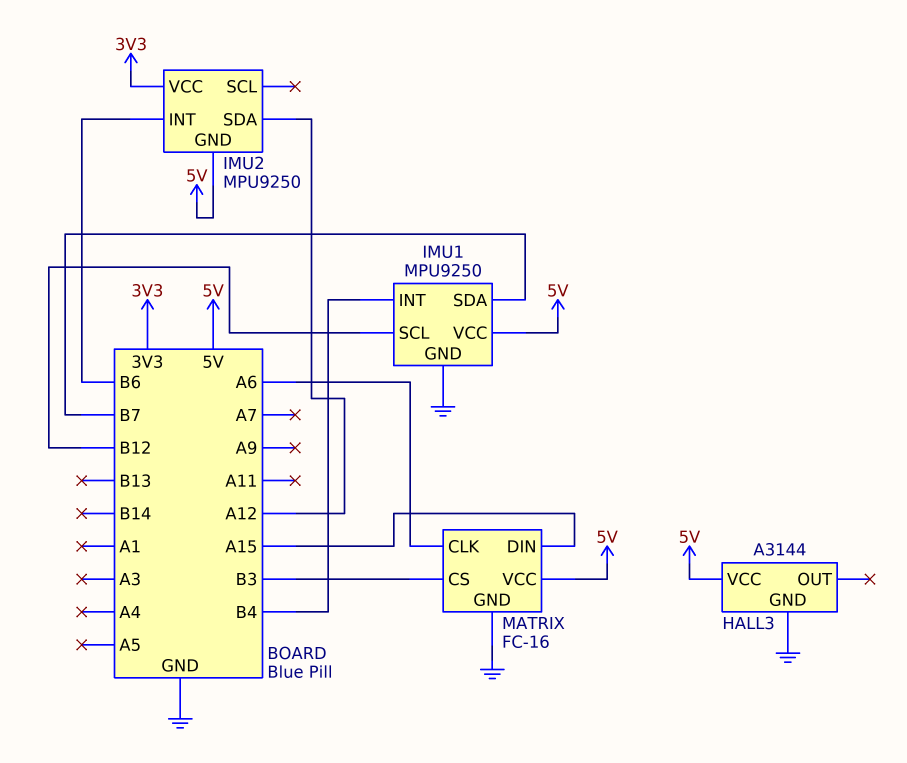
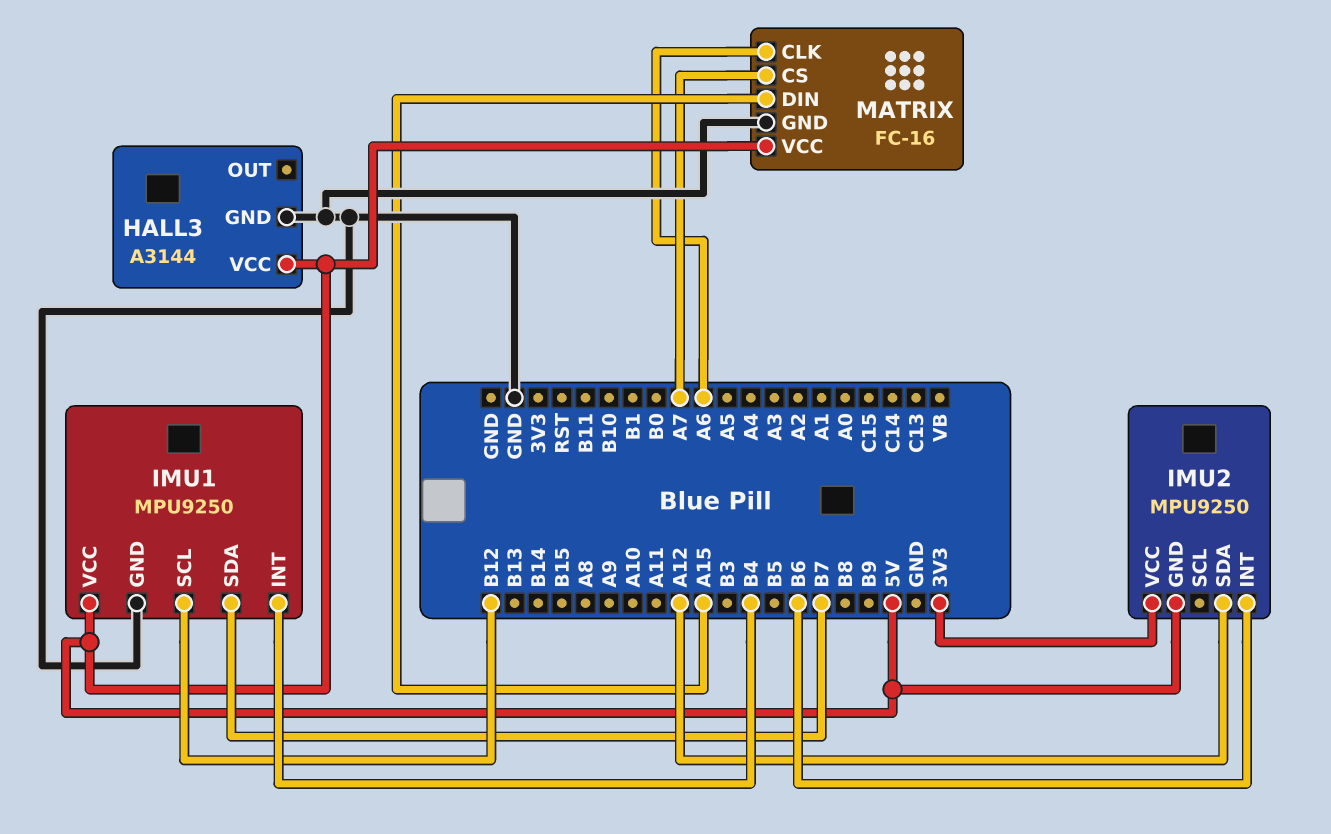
MATRIX pin CS: B3 -> A7

